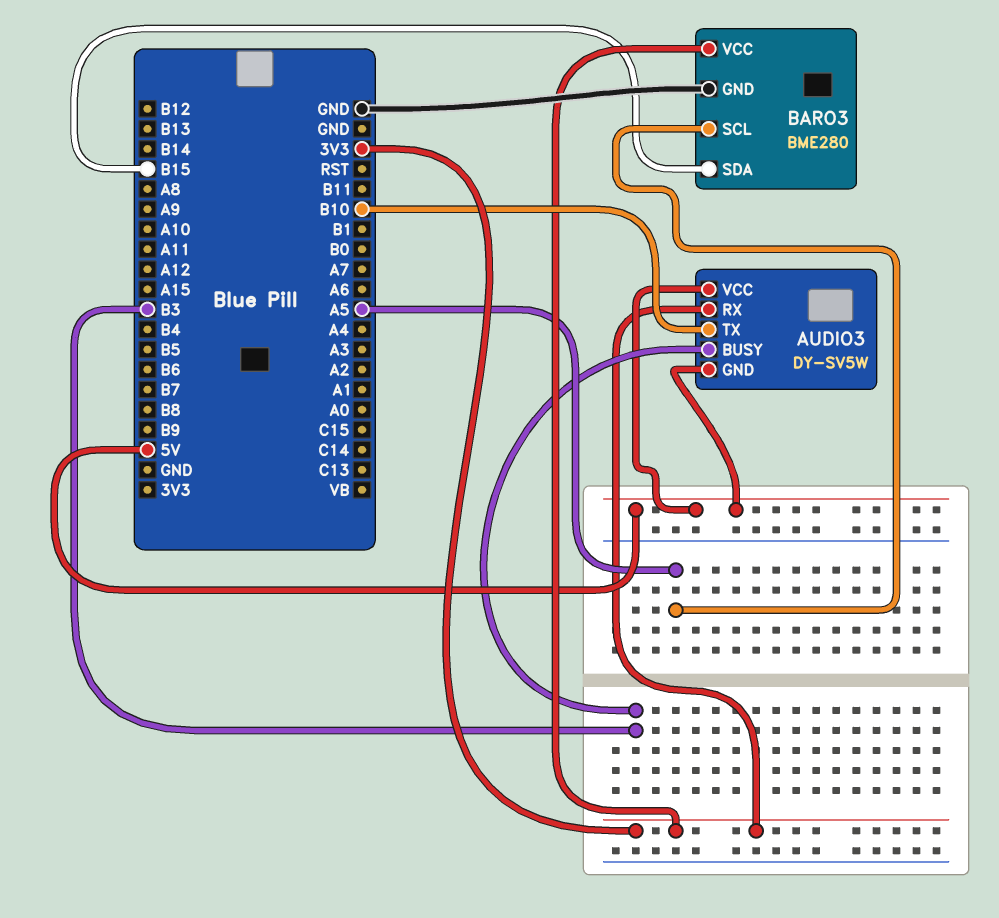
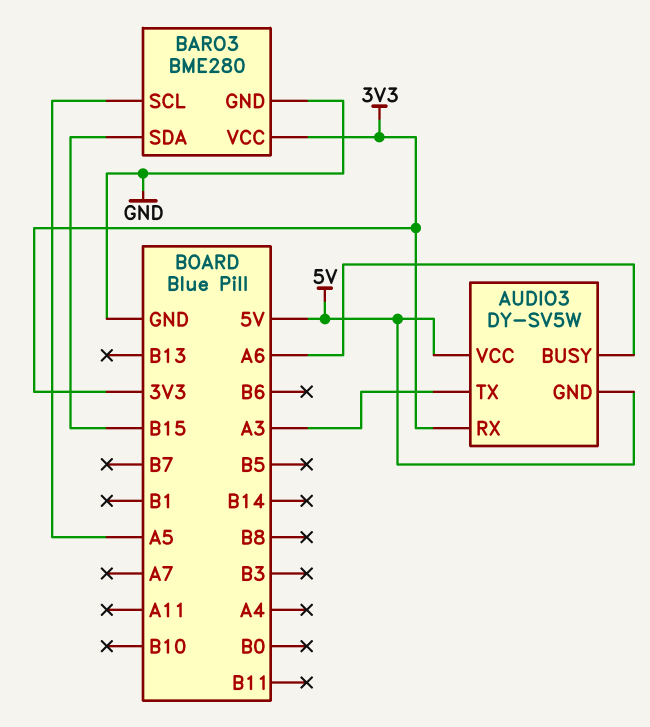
AUDIO3 pin BUSY: B3 -> A6
AUDIO3 pin TX: B10 -> A3

